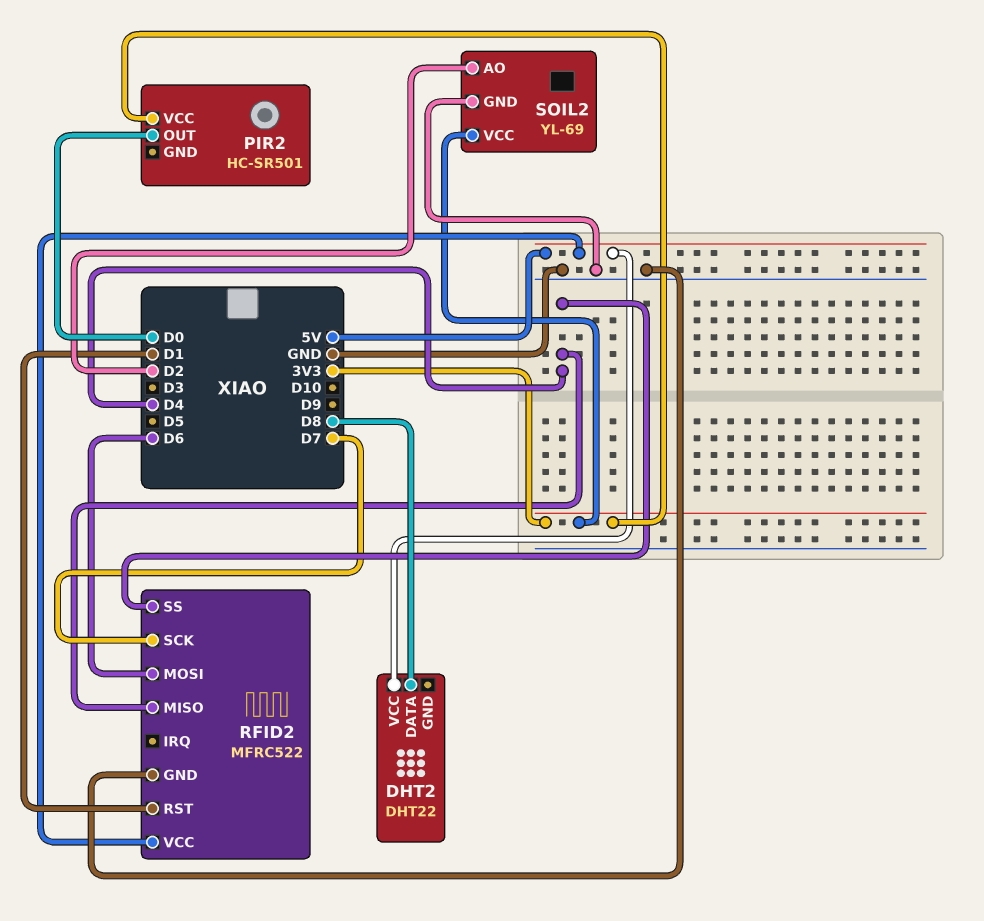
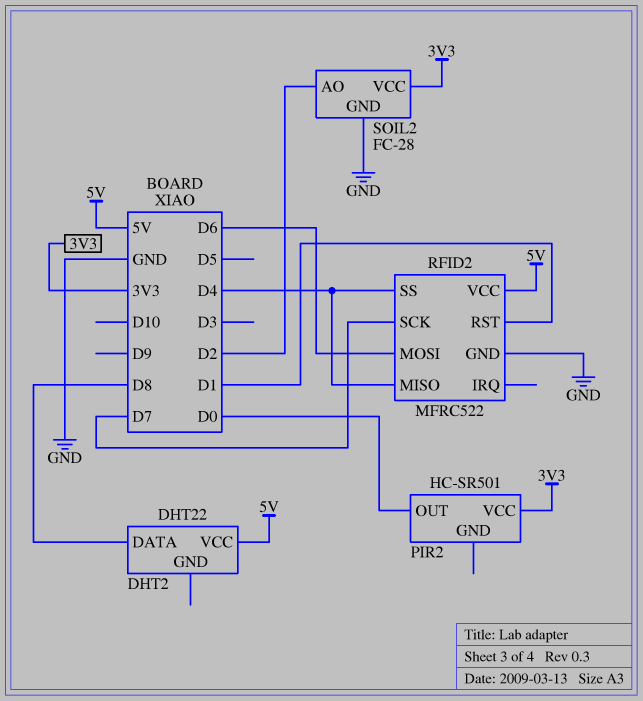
SOIL2: YL-69 -> FC-28

